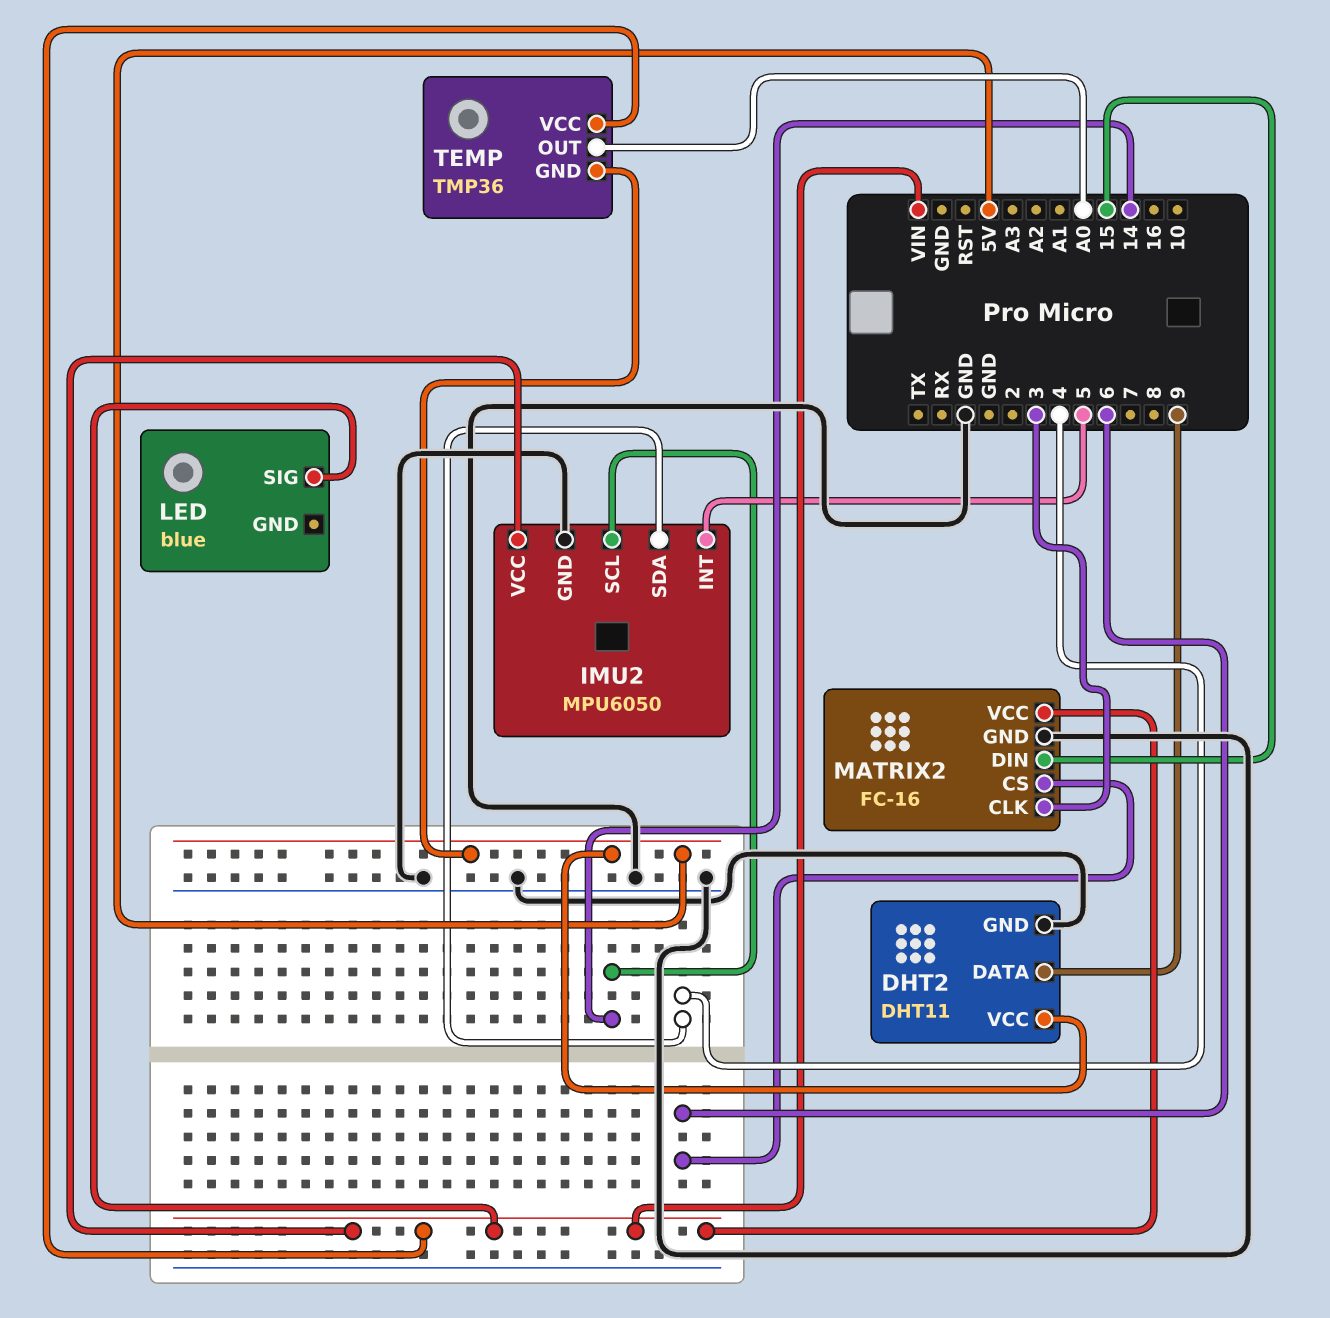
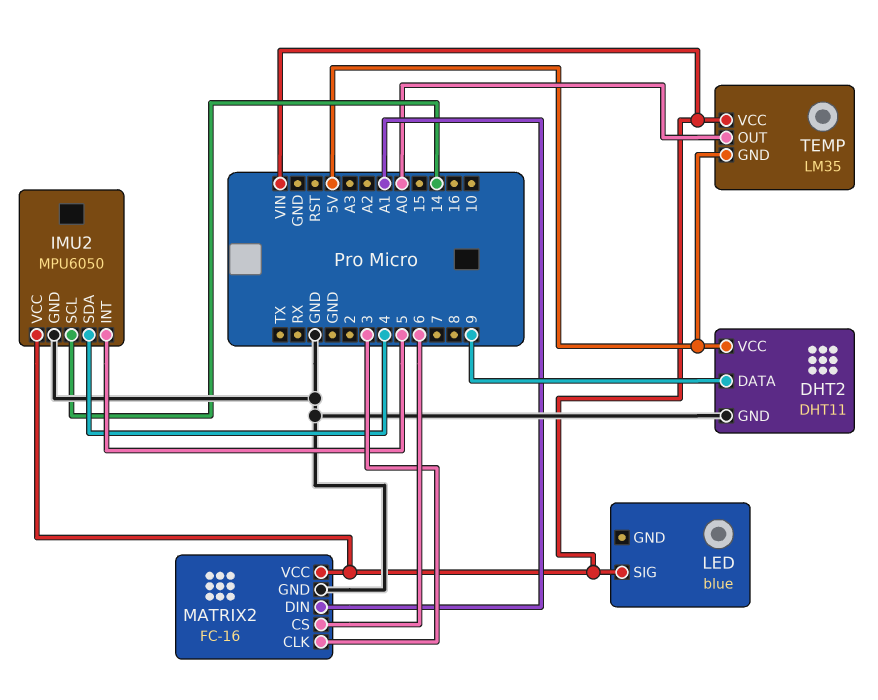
MATRIX2 pin DIN: 15 -> A1
TEMP: TMP36 -> LM35

